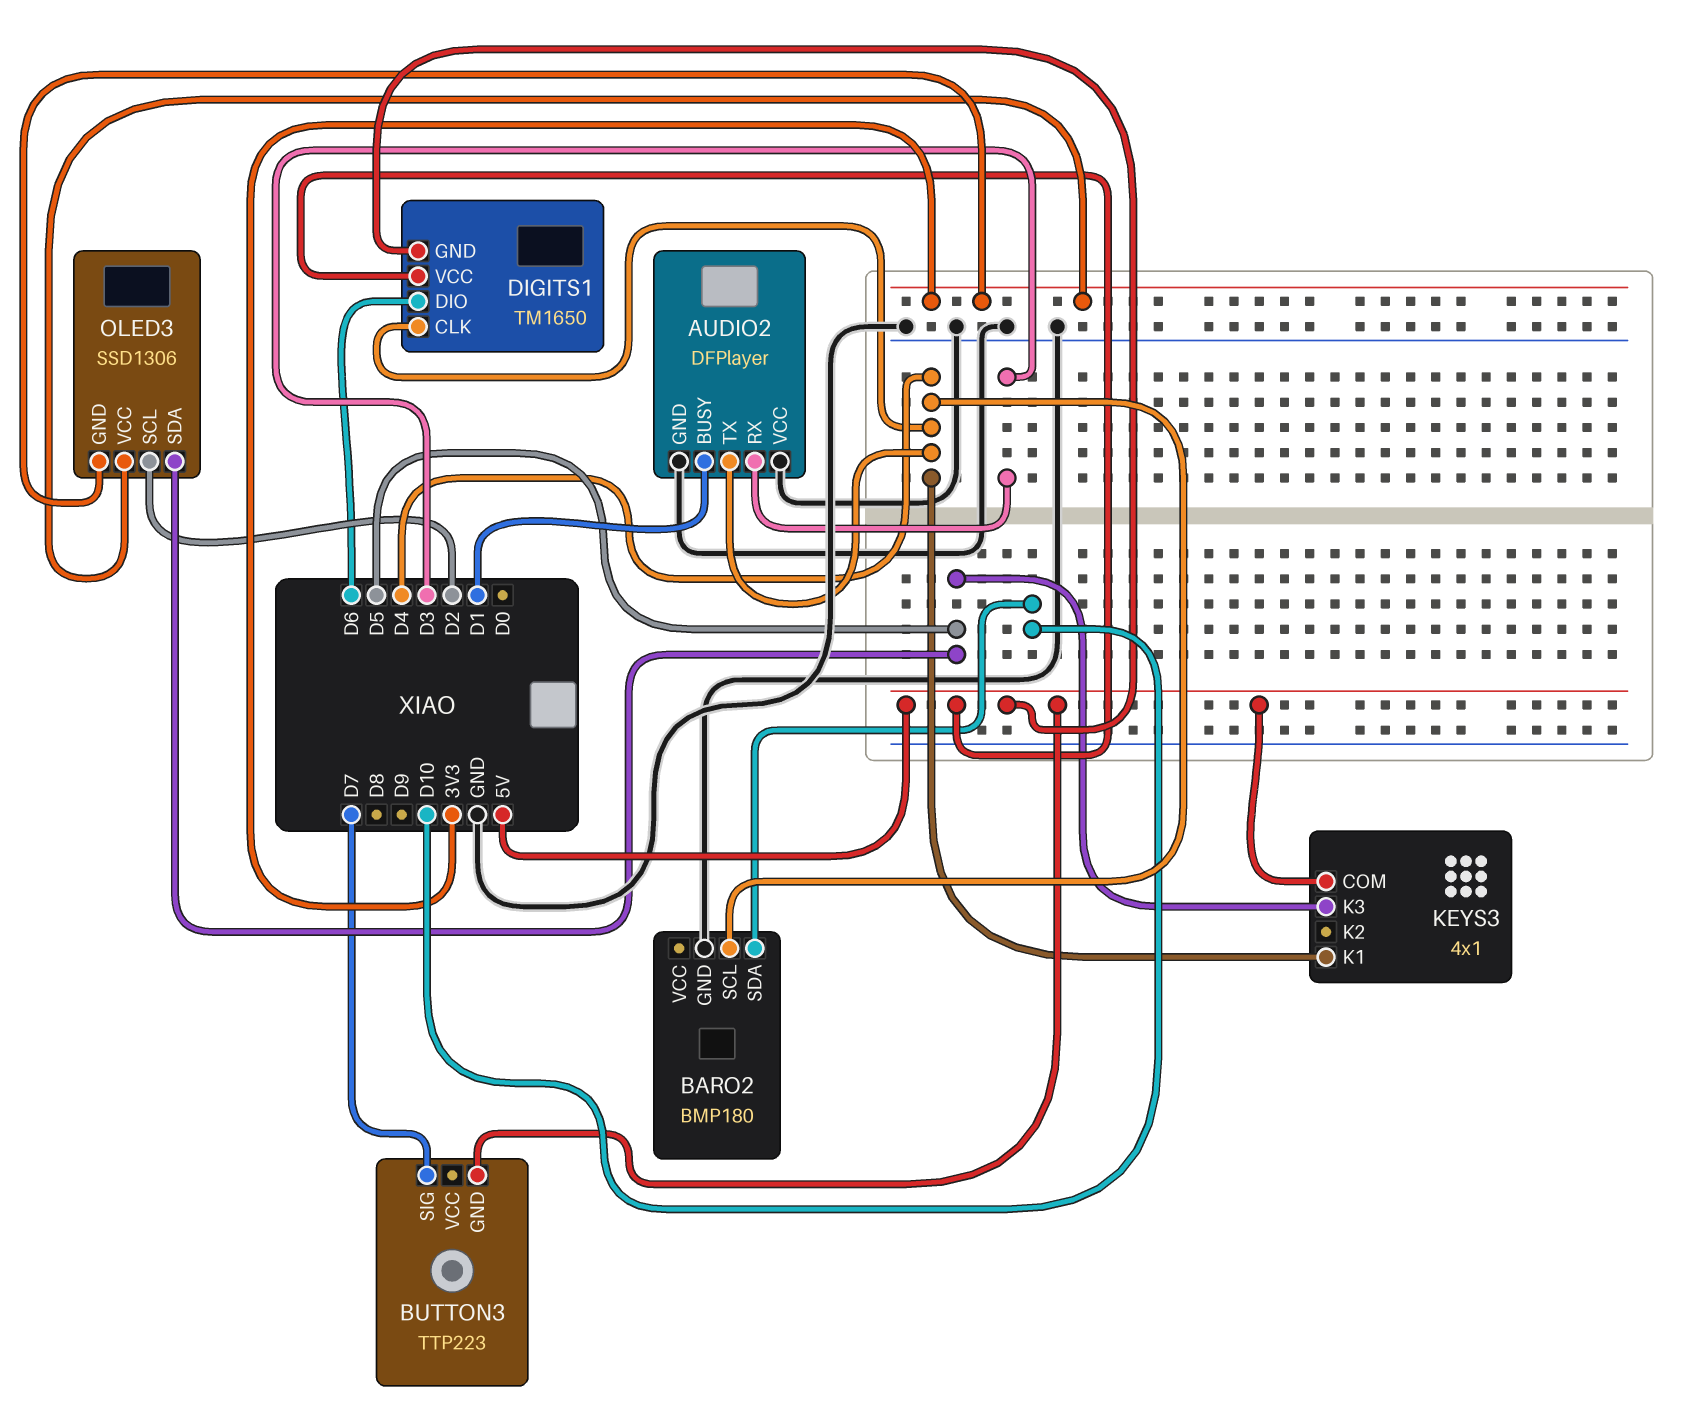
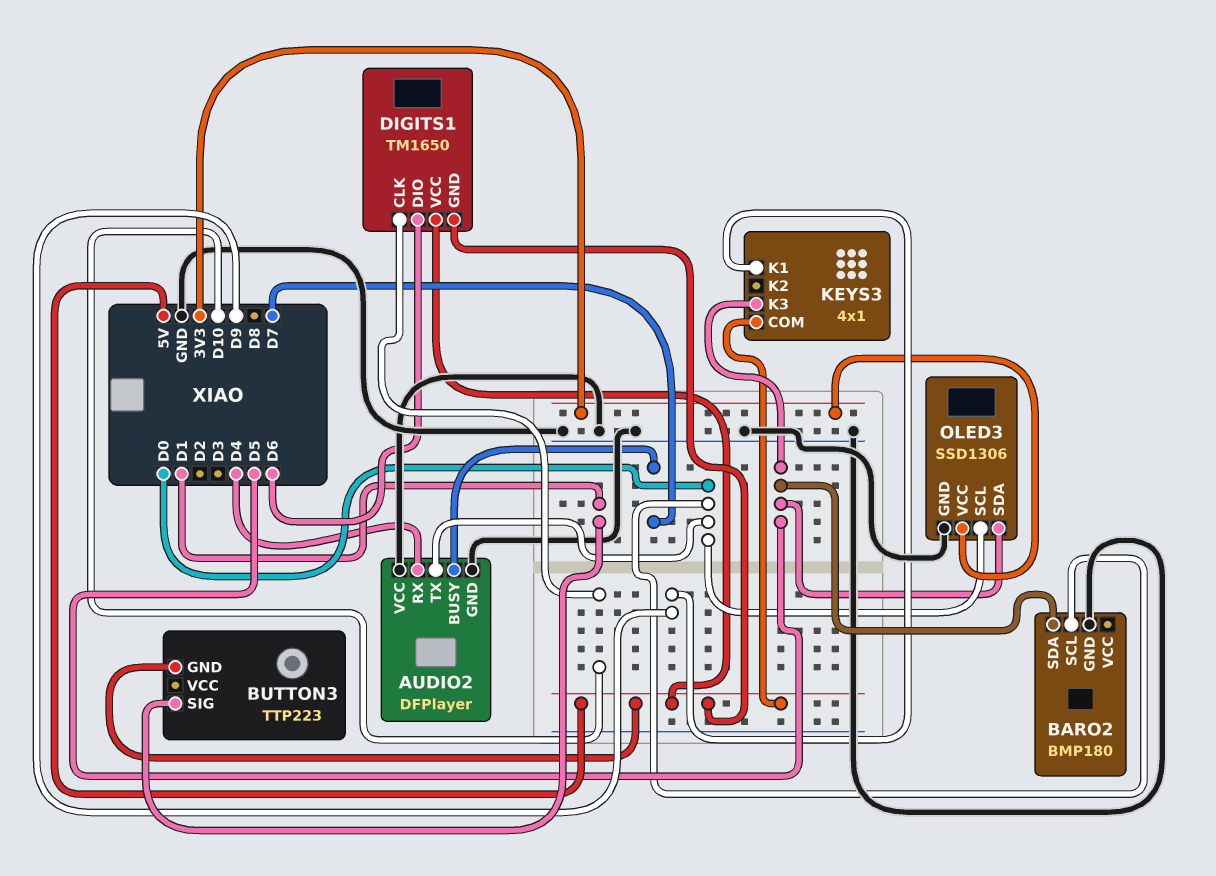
AUDIO2 pin BUSY: D1 -> D7
AUDIO2 pin RX: D3 -> D4
AUDIO2 pin TX: D4 -> D0
BARO2 pin SCL: D4 -> D0
BARO2 pin SDA: D10 -> D5
BUTTON3 pin SIG: D7 -> D1
DIGITS1 pin CLK: D4 -> D10
KEYS3 pin K1: D4 -> D9
OLED3 pin GND: 3V3 -> GND
OLED3 pin SCL: D2 -> D0

